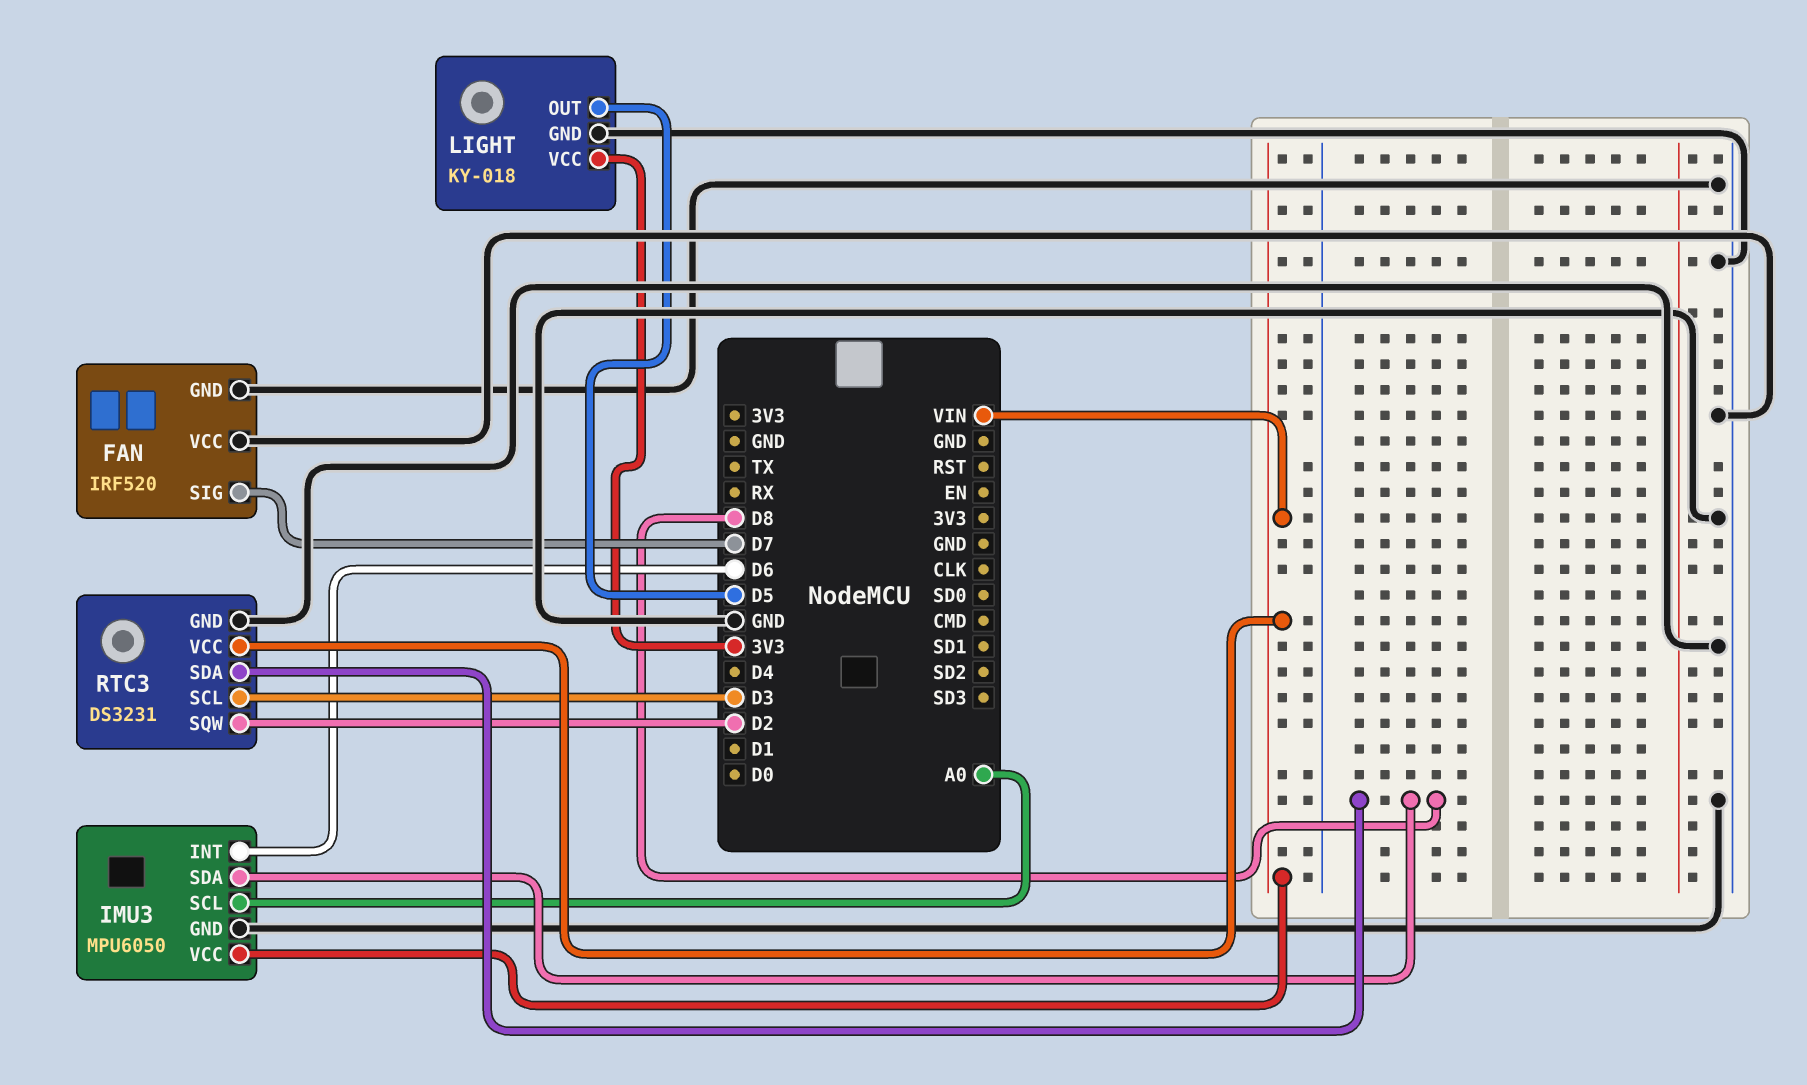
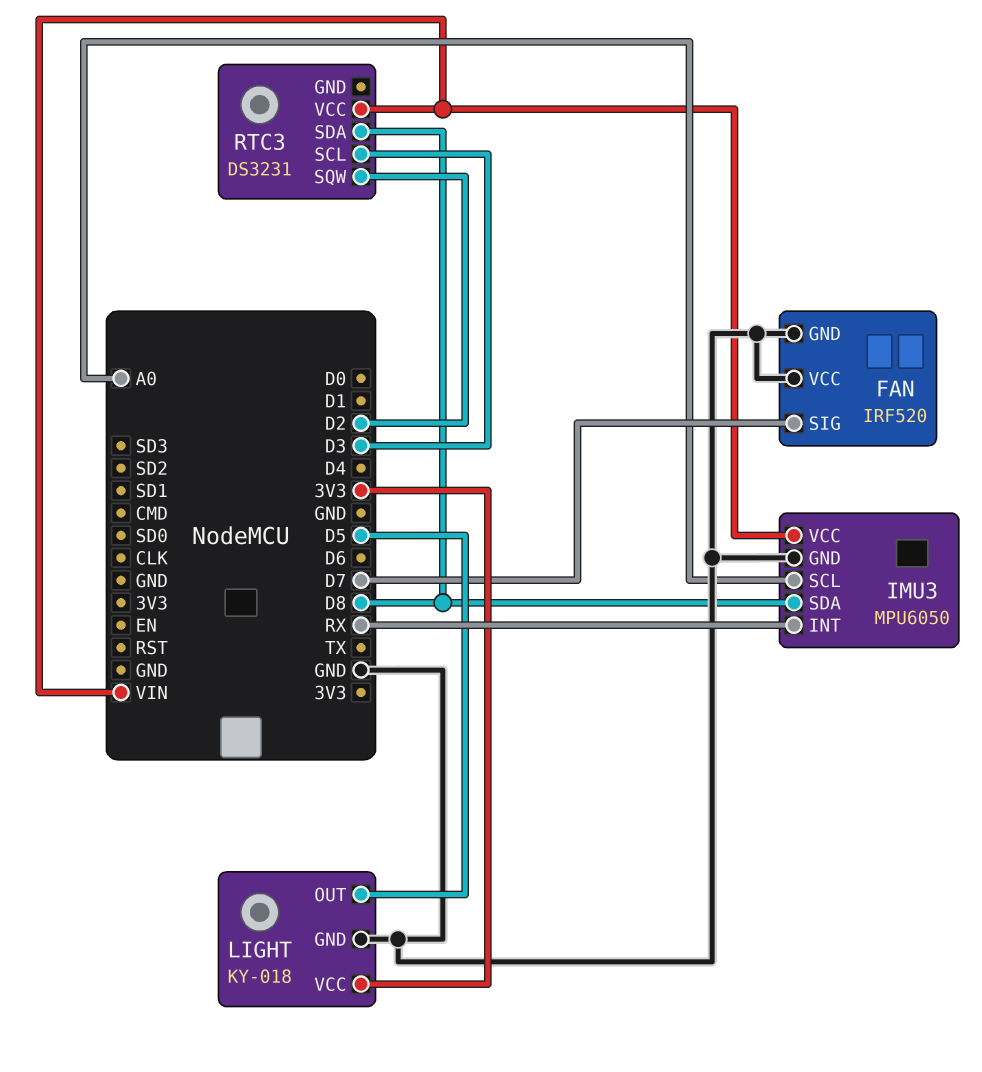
IMU3 pin INT: D6 -> RX
RTC3 pin GND: GND -> none

